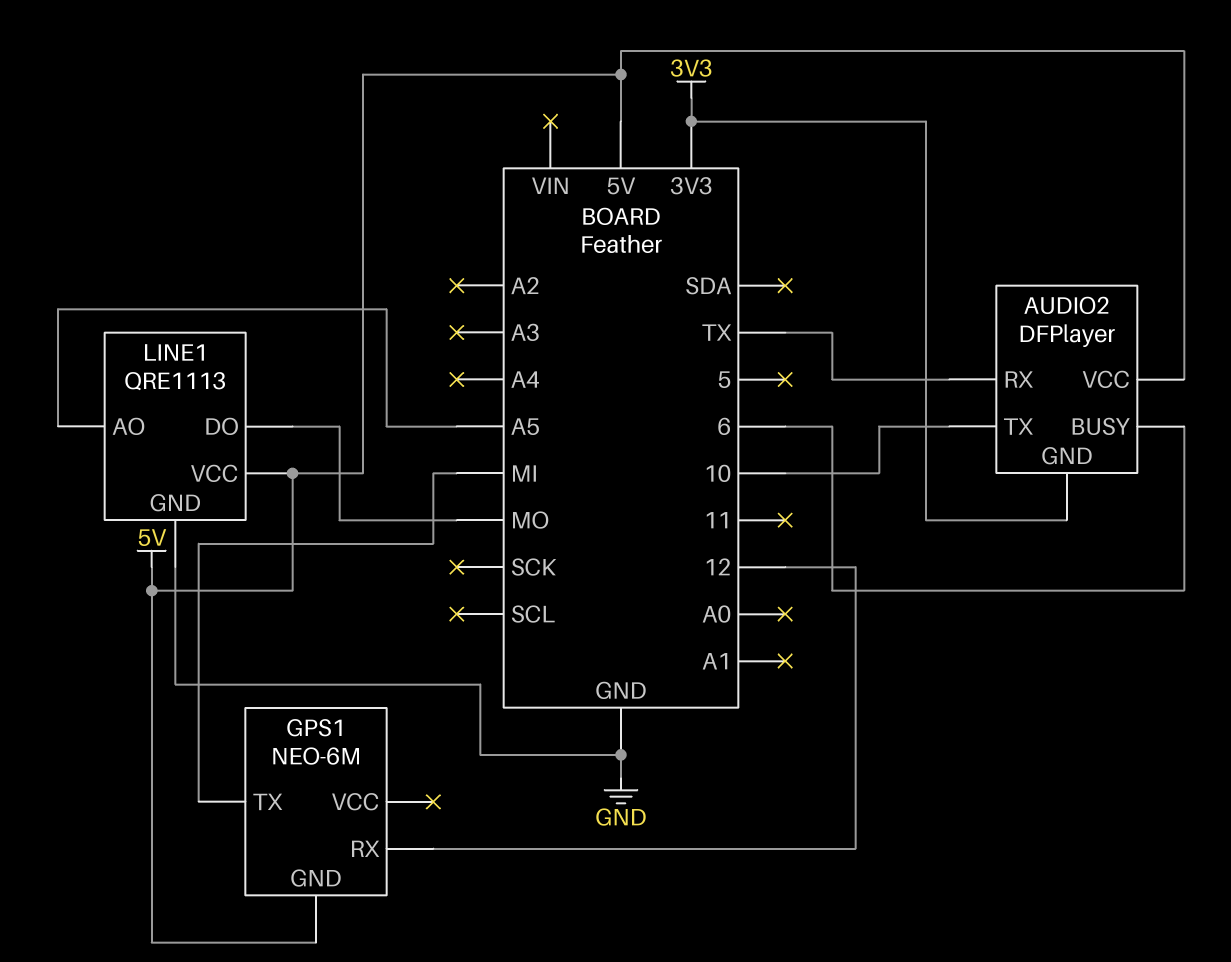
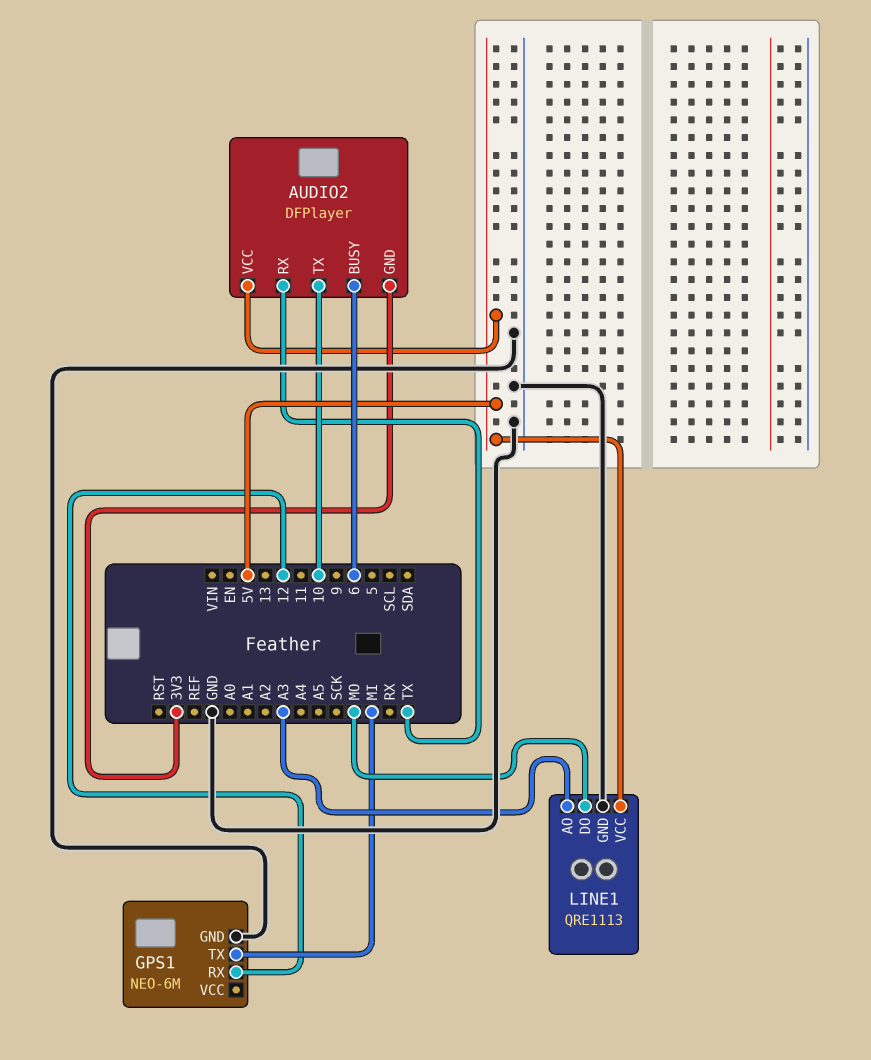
GPS1 pin GND: 5V -> GND
LINE1 pin AO: A5 -> A3

